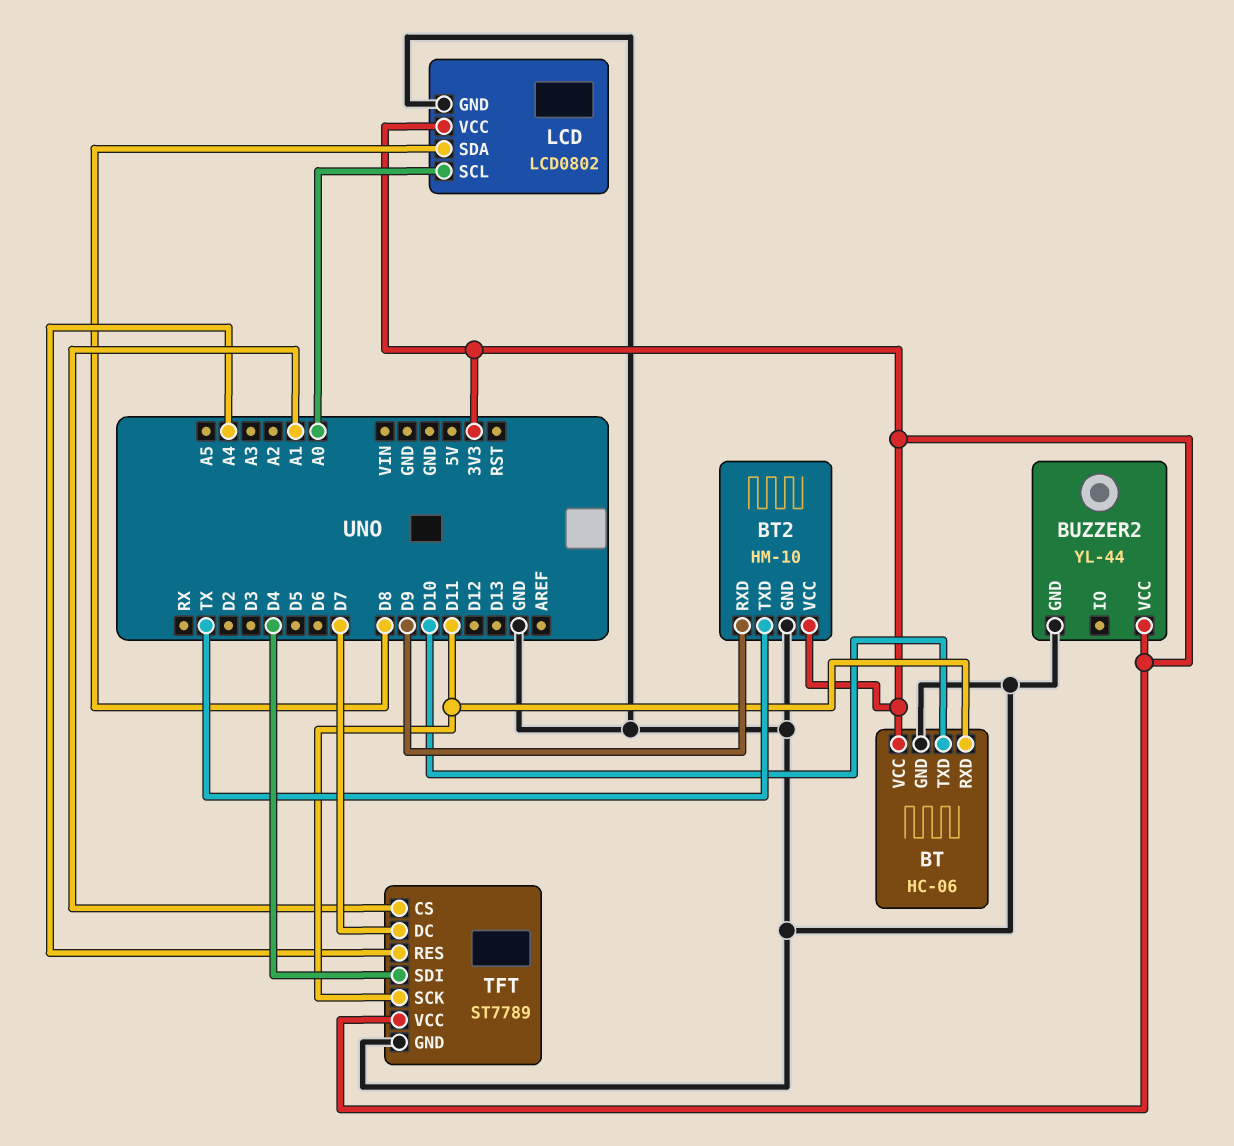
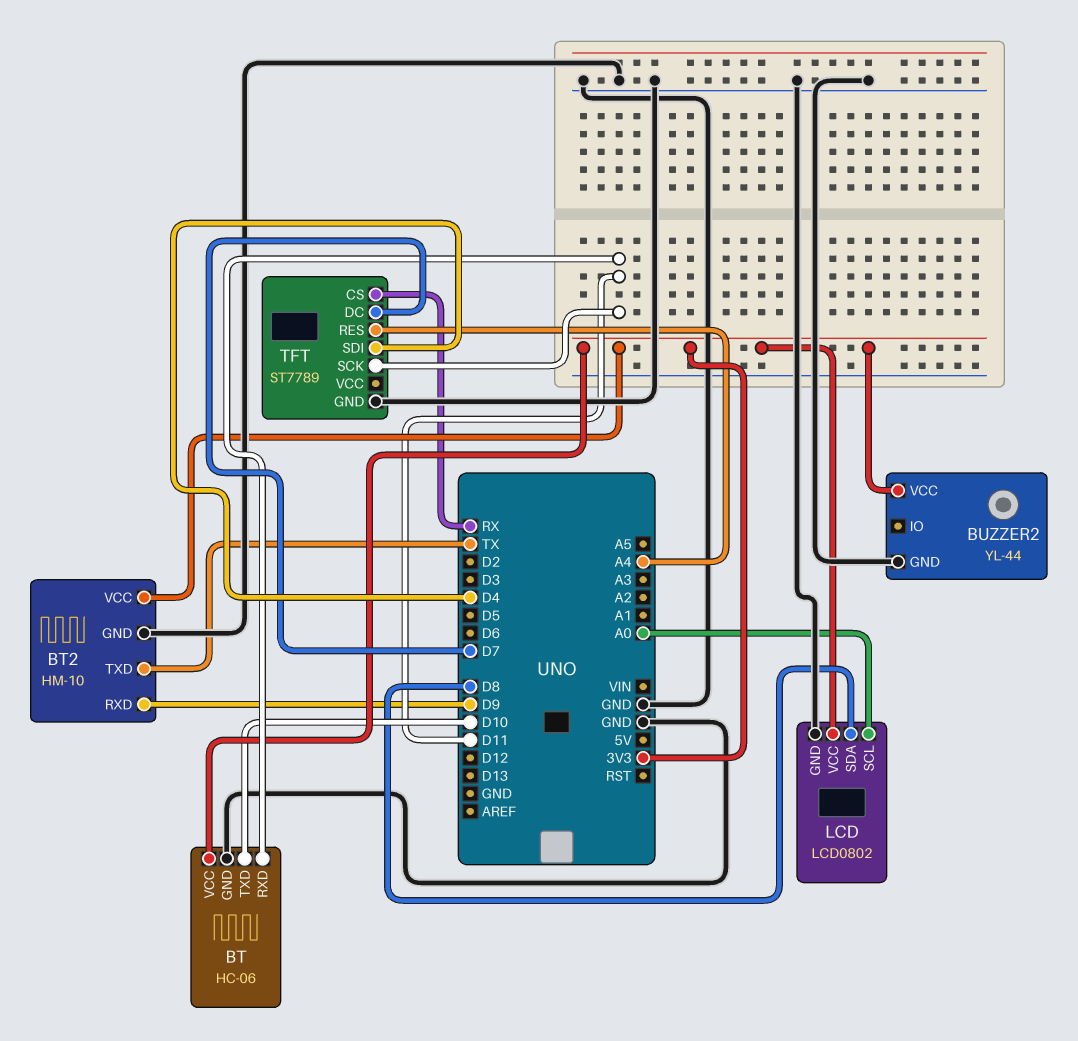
TFT pin CS: A1 -> RX
TFT pin VCC: 3V3 -> none

